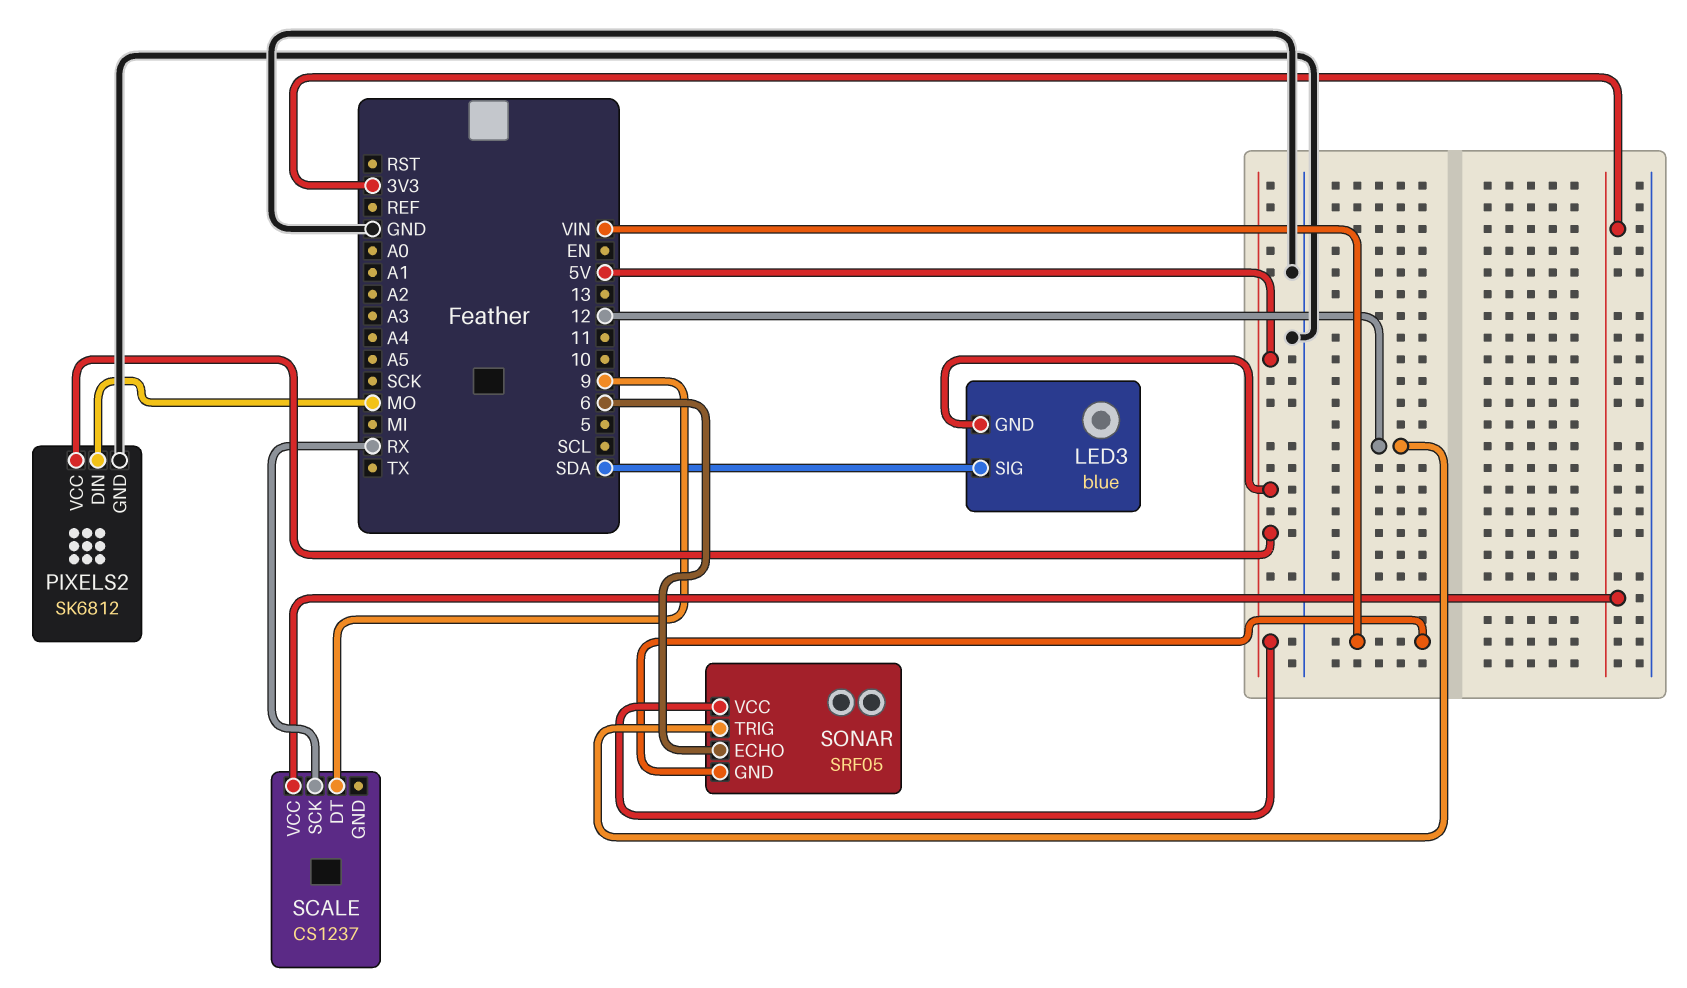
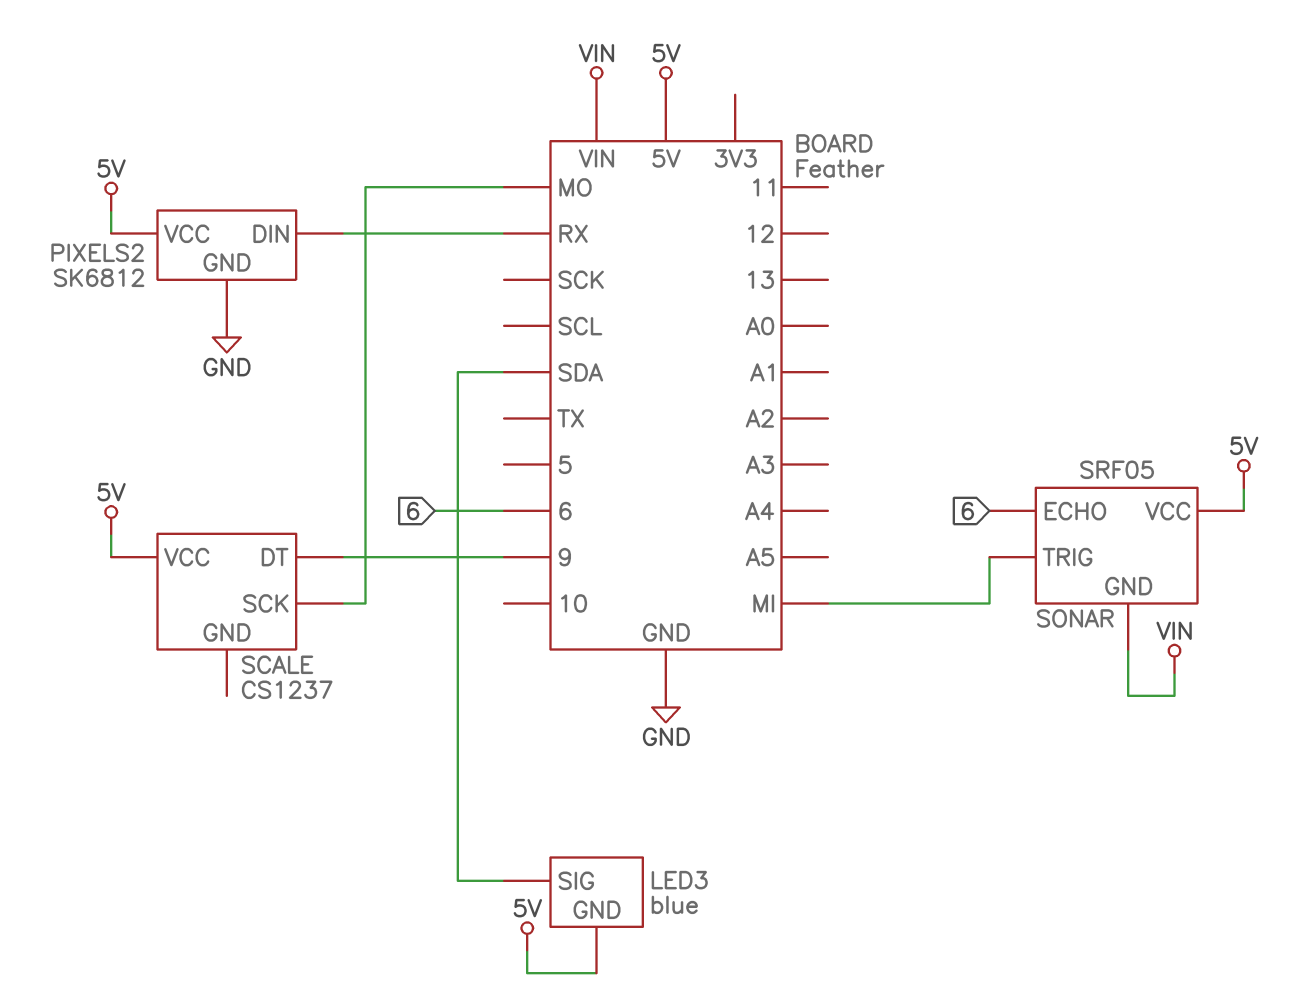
PIXELS2 pin DIN: MO -> RX
SCALE pin SCK: RX -> MO
SCALE pin VCC: 3V3 -> 5V
SONAR pin TRIG: 12 -> MI

